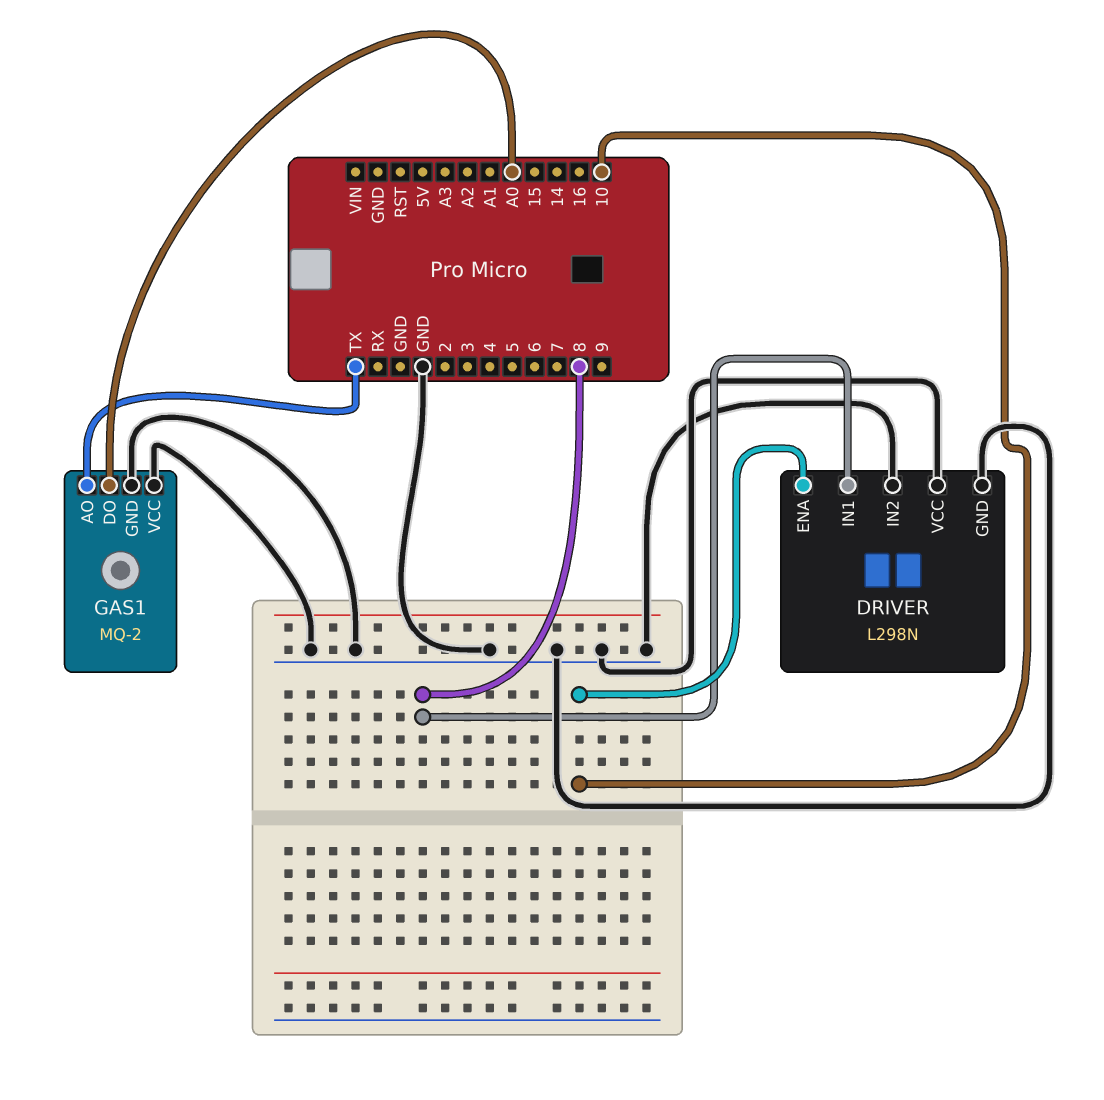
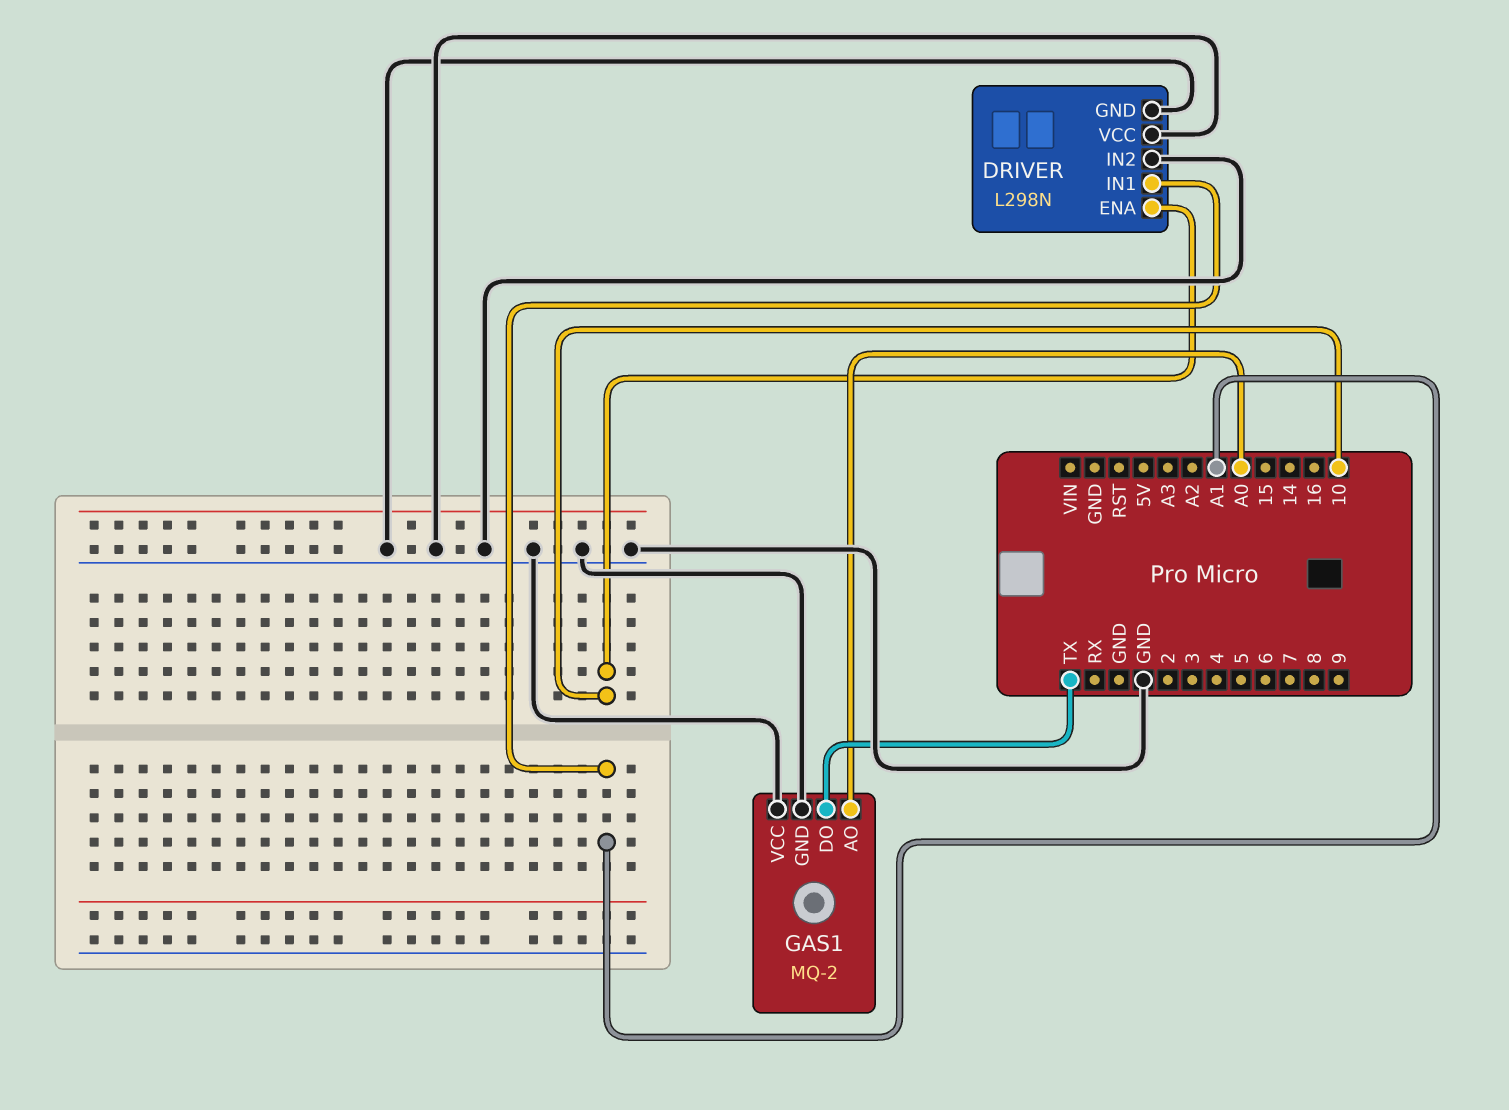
DRIVER pin IN1: 8 -> A1
GAS1 pin AO: TX -> A0
GAS1 pin DO: A0 -> TX

